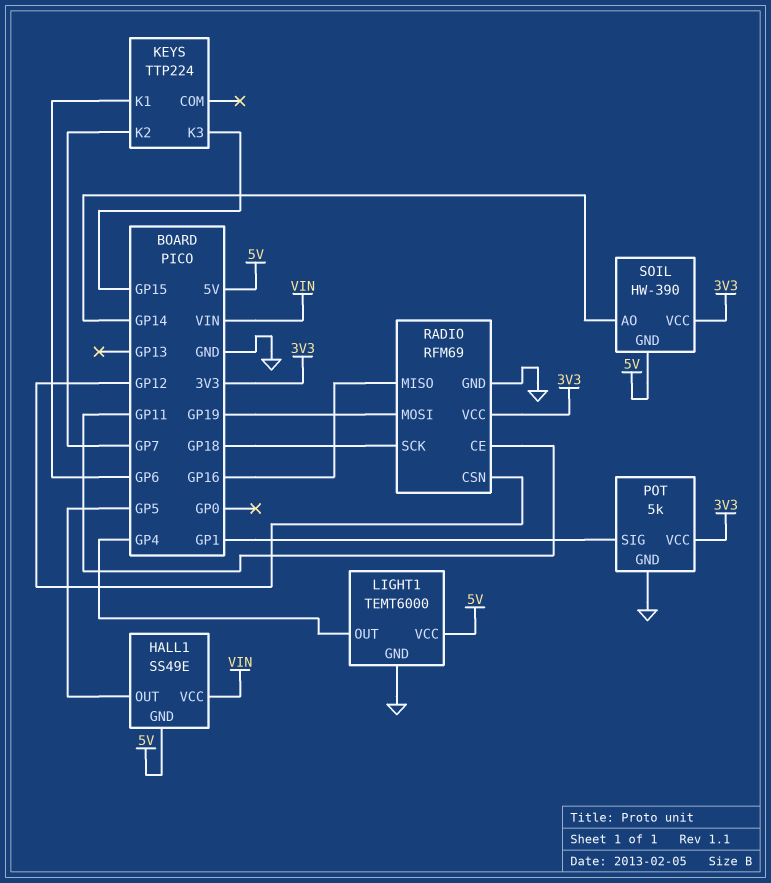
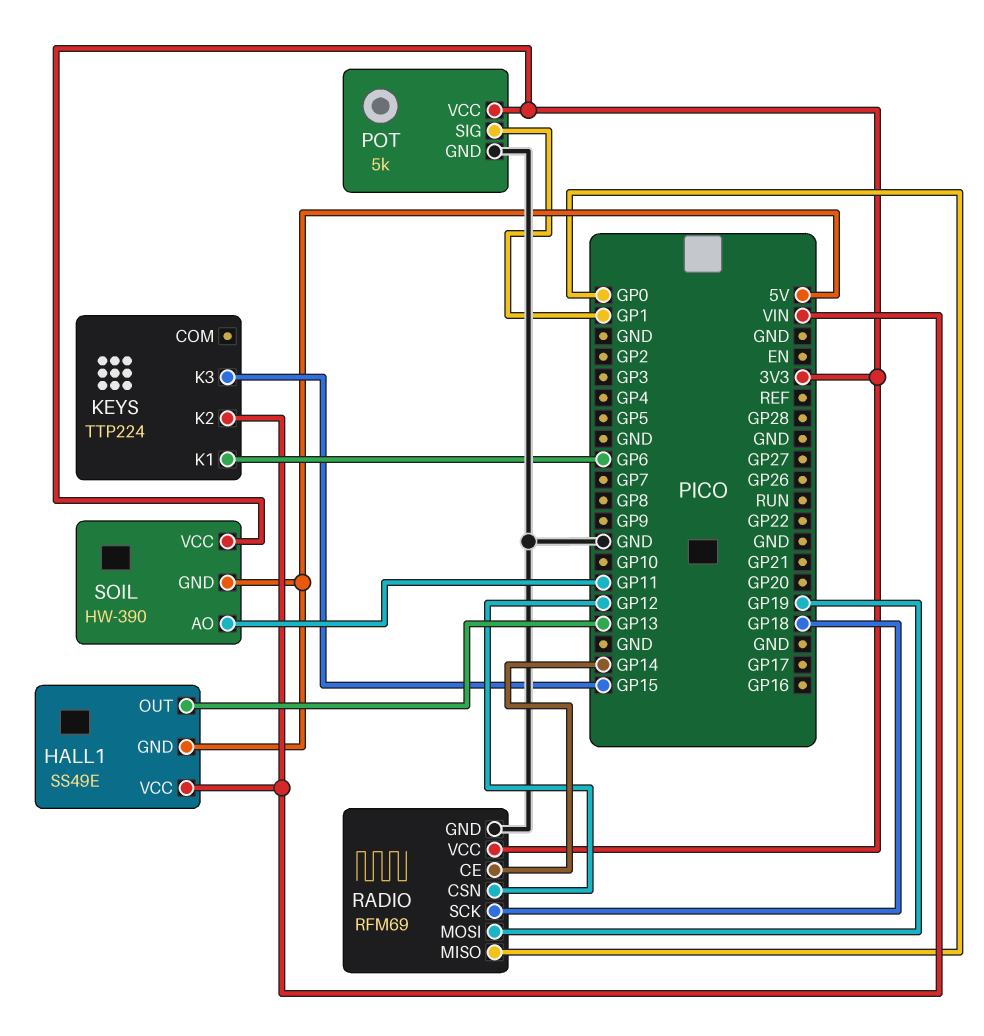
HALL1 pin OUT: GP5 -> GP13
KEYS pin K2: GP7 -> VIN
LIGHT1: TEMT6000 -> none
LIGHT1 pin GND: GND -> none
LIGHT1 pin OUT: GP4 -> none
LIGHT1 pin VCC: 5V -> none
RADIO pin CE: GP11 -> GP14
RADIO pin MISO: GP16 -> GP0
SOIL pin AO: GP14 -> GP11

